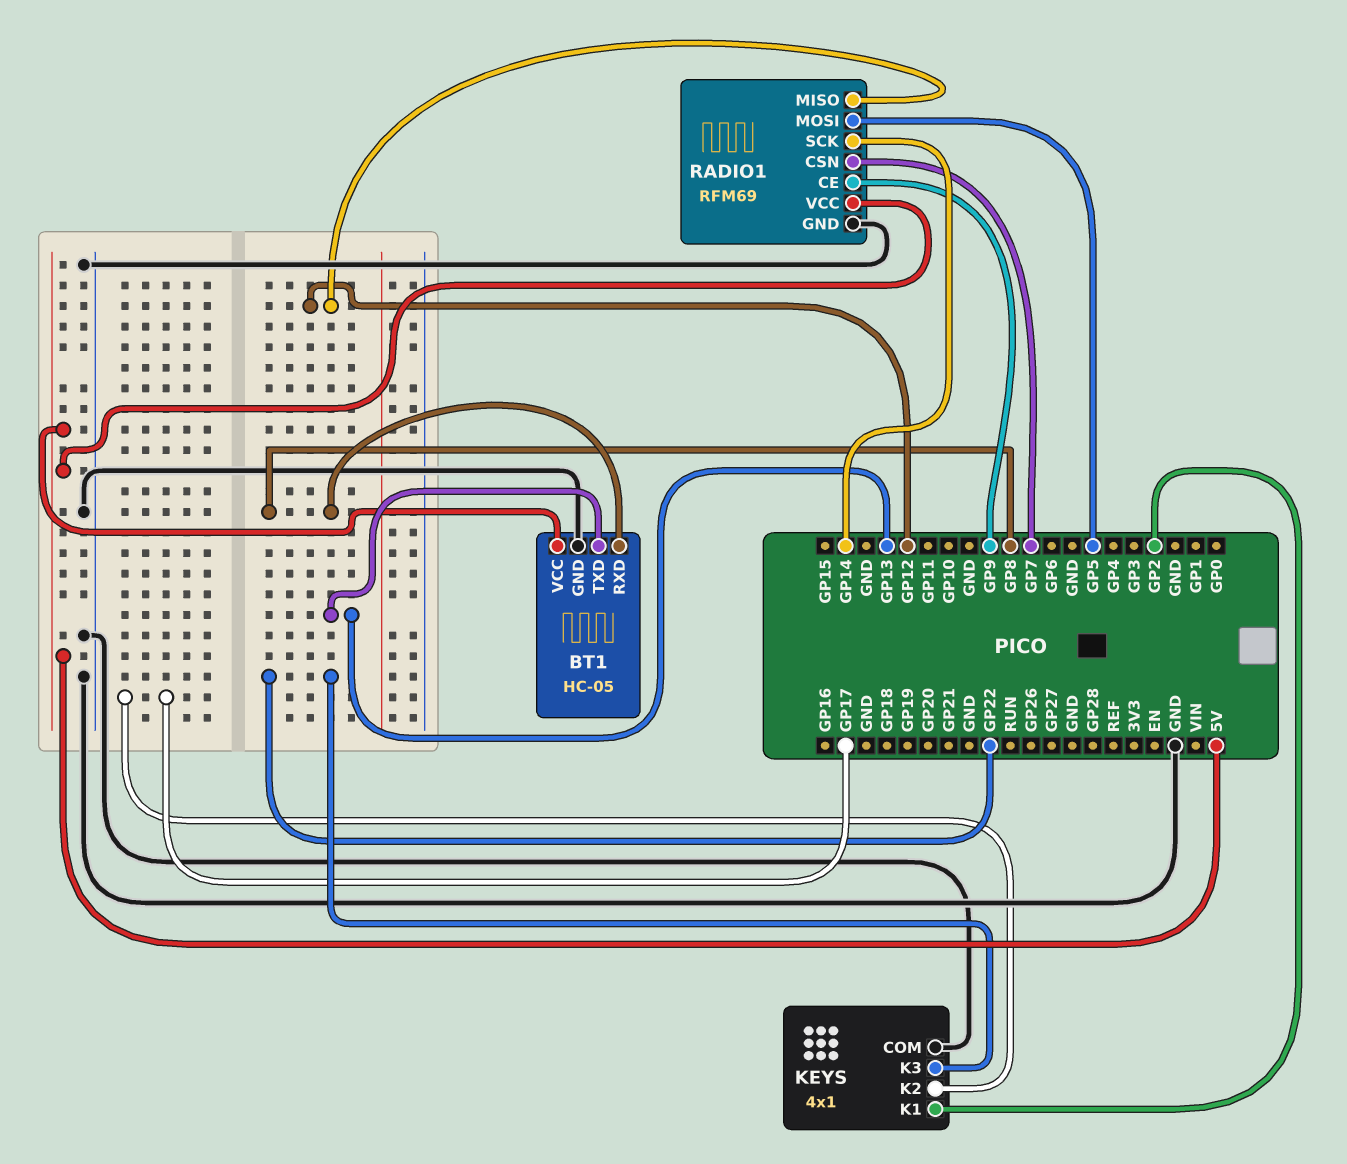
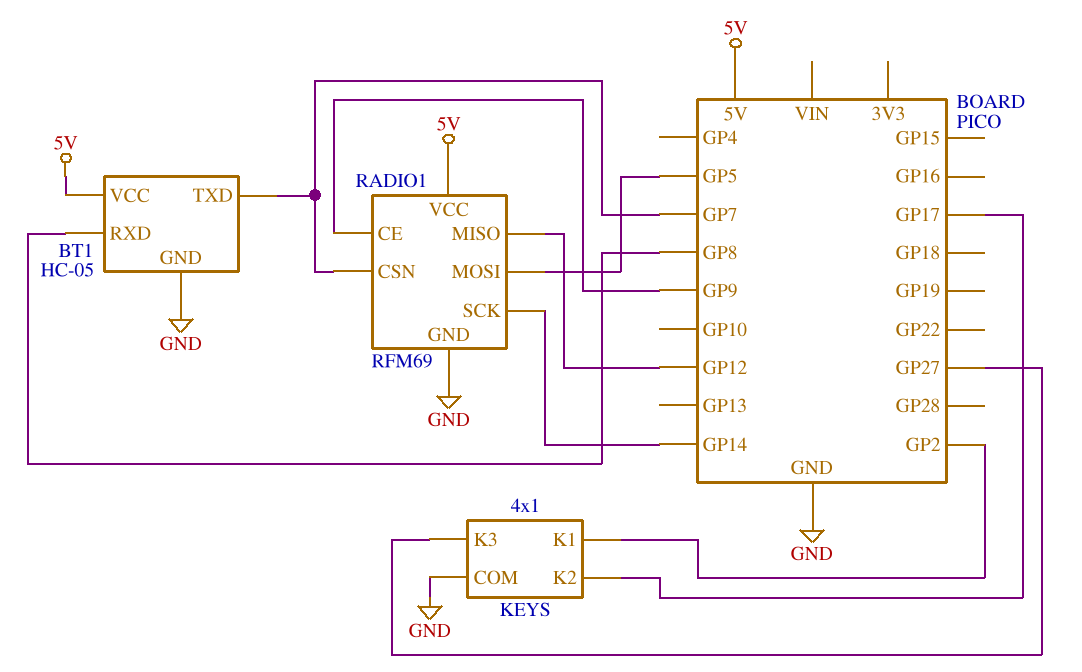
BT1 pin TXD: GP13 -> GP7
KEYS pin K3: GP22 -> GP27

